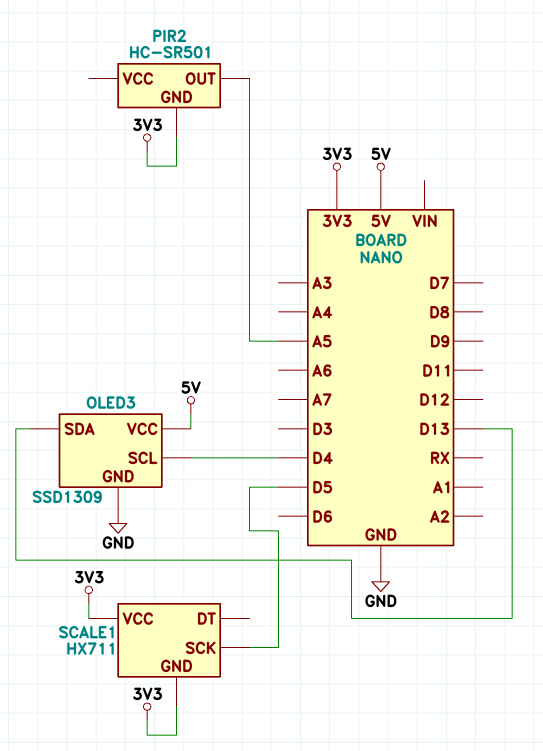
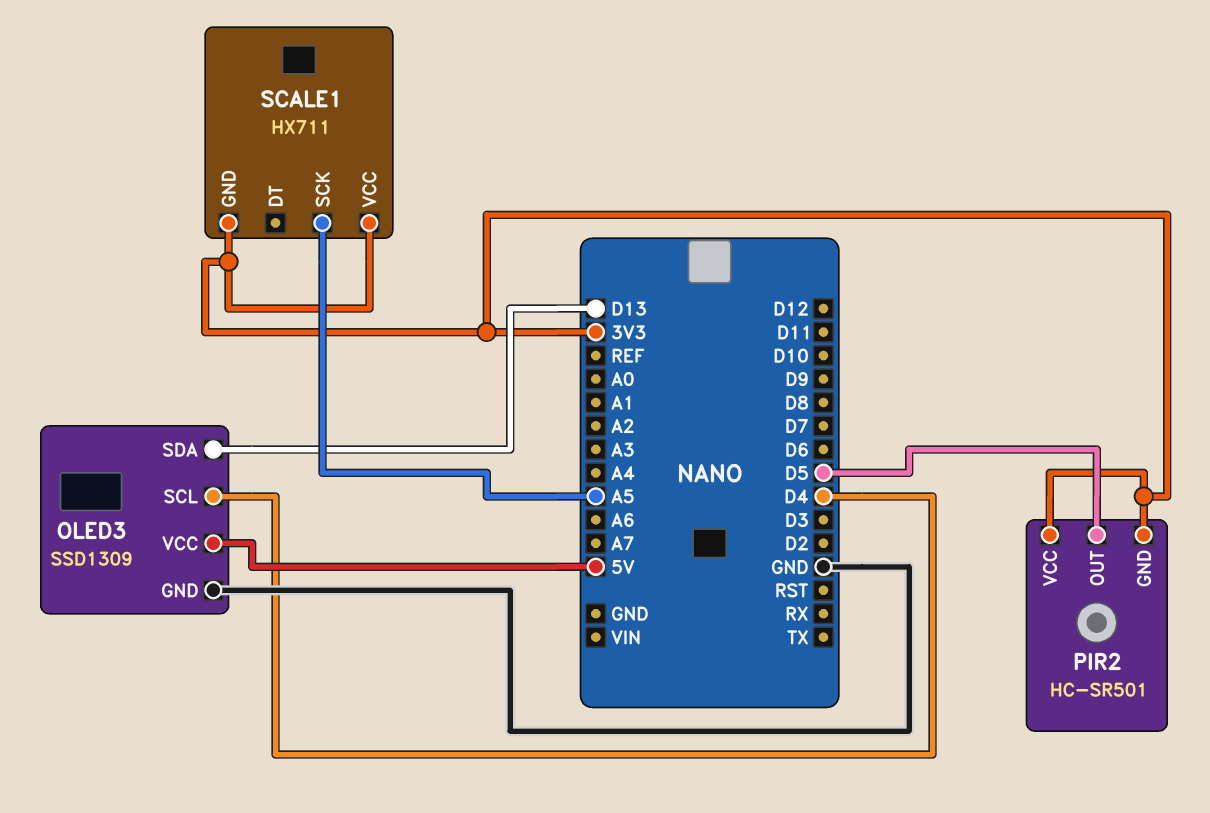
PIR2 pin OUT: A5 -> D5
PIR2 pin VCC: none -> 3V3
SCALE1 pin SCK: D5 -> A5

